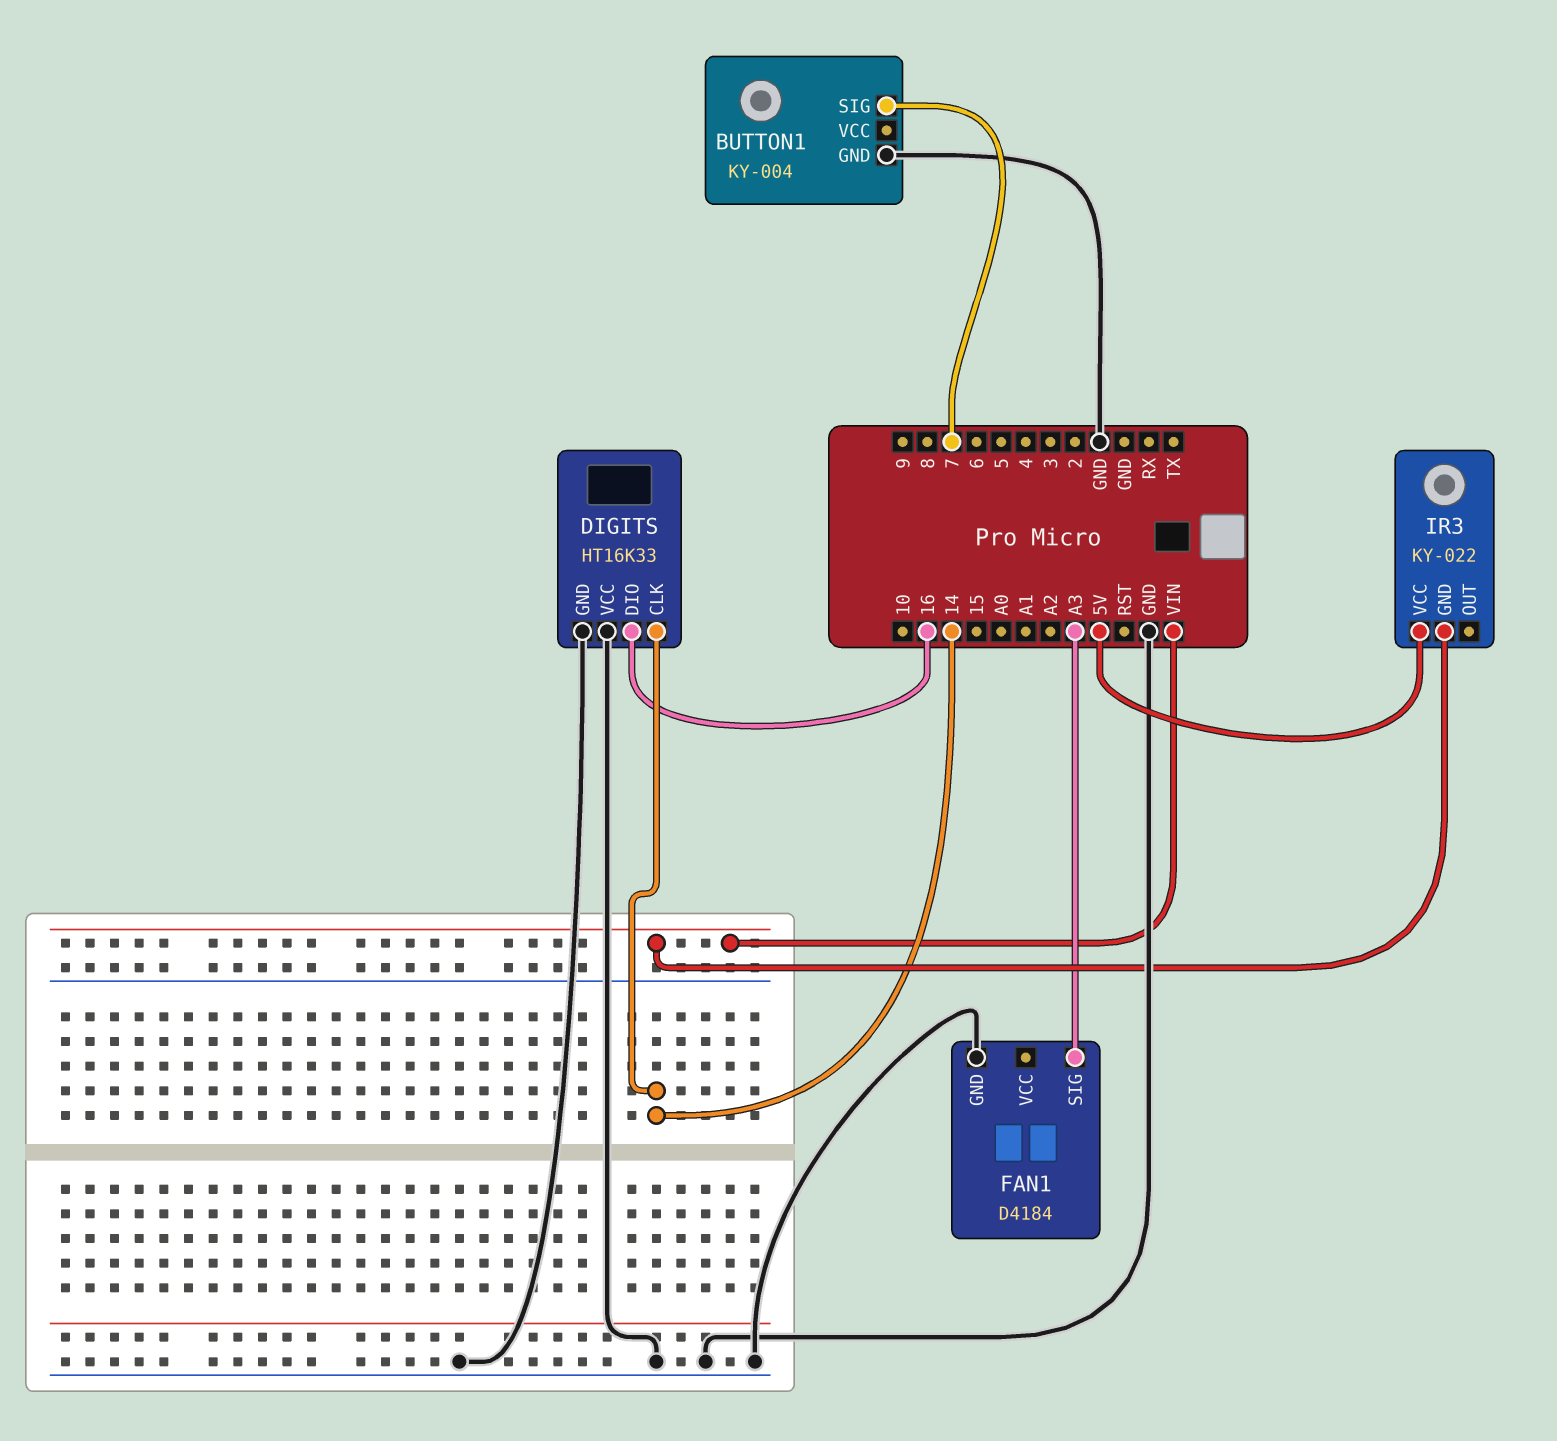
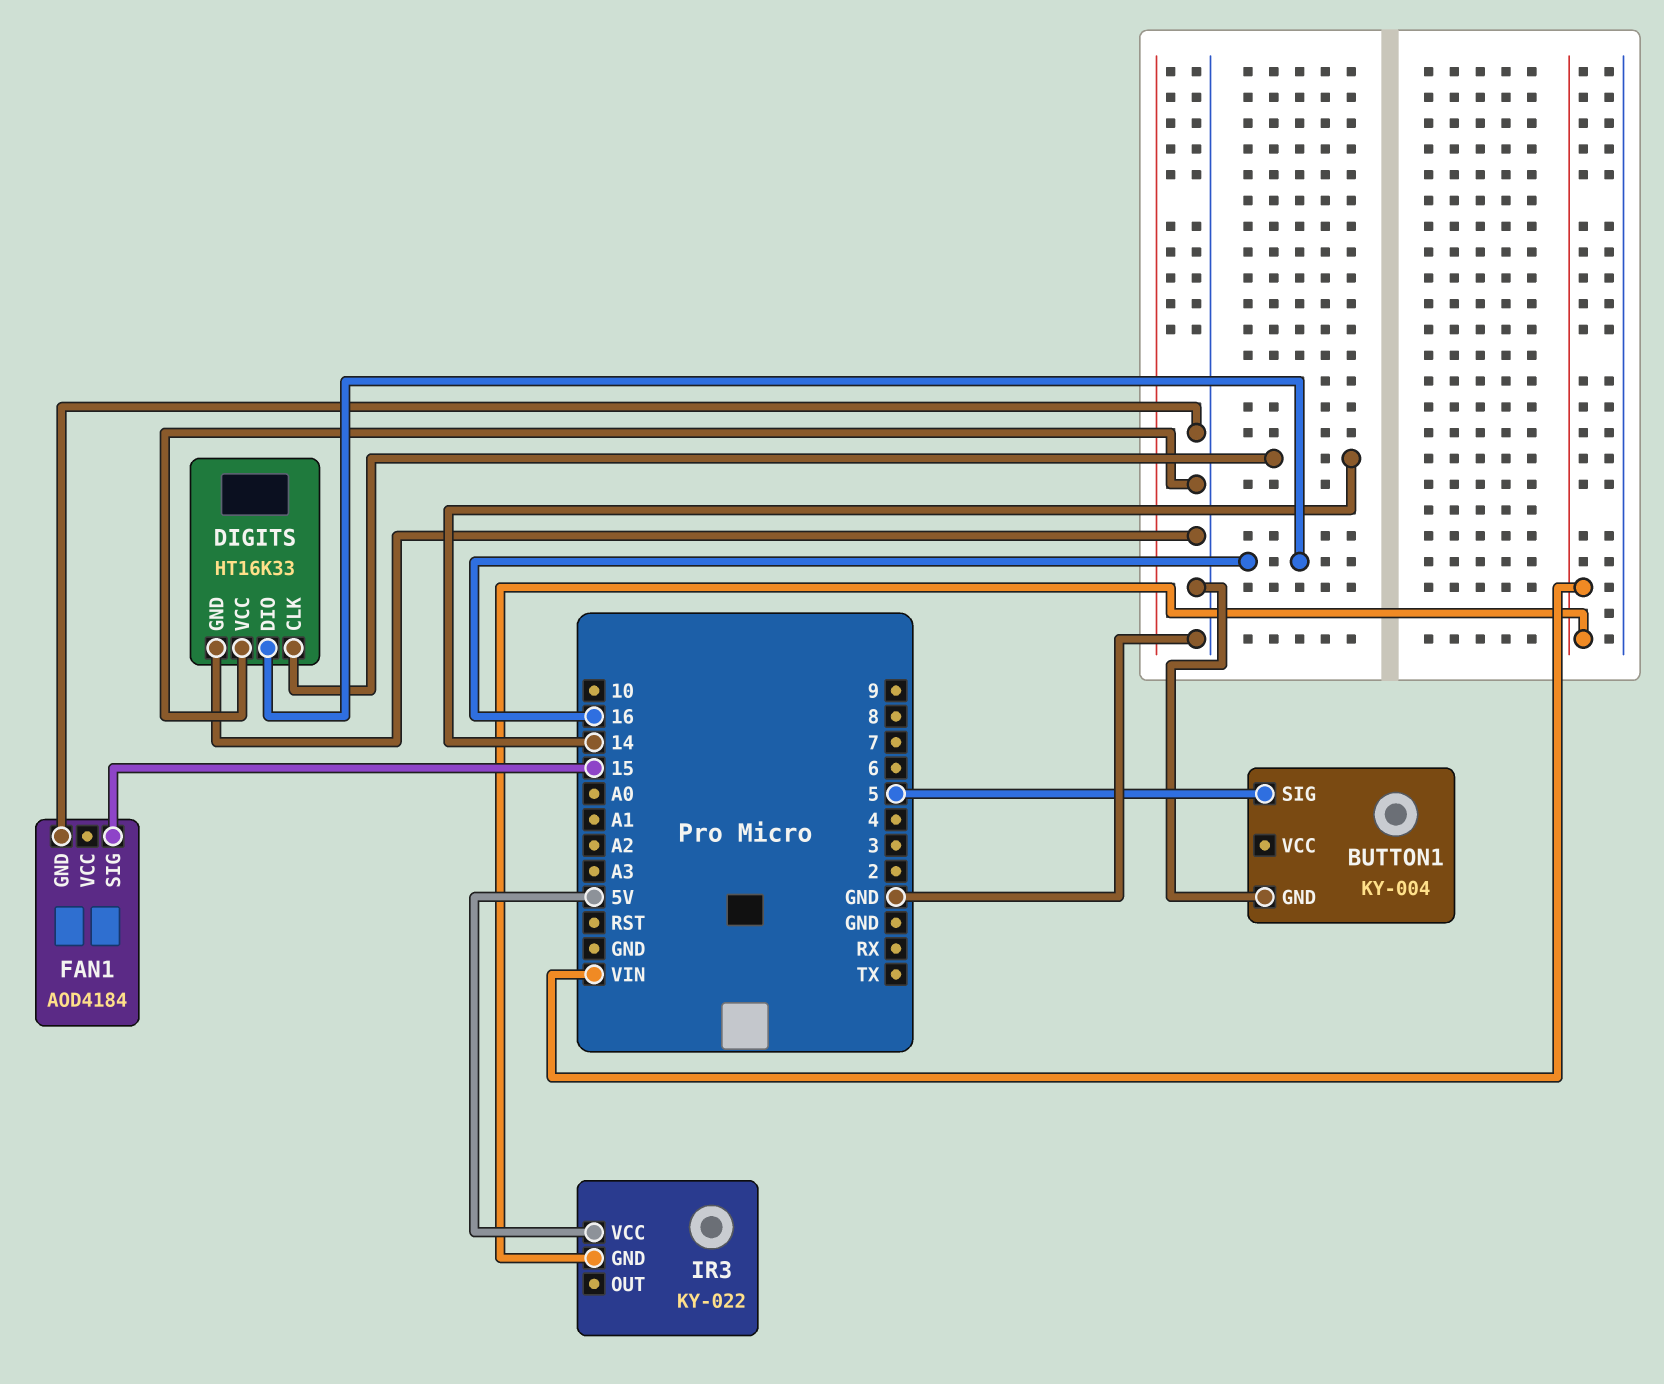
BUTTON1 pin SIG: 7 -> 5
FAN1: D4184 -> AOD4184
FAN1 pin SIG: A3 -> 15

